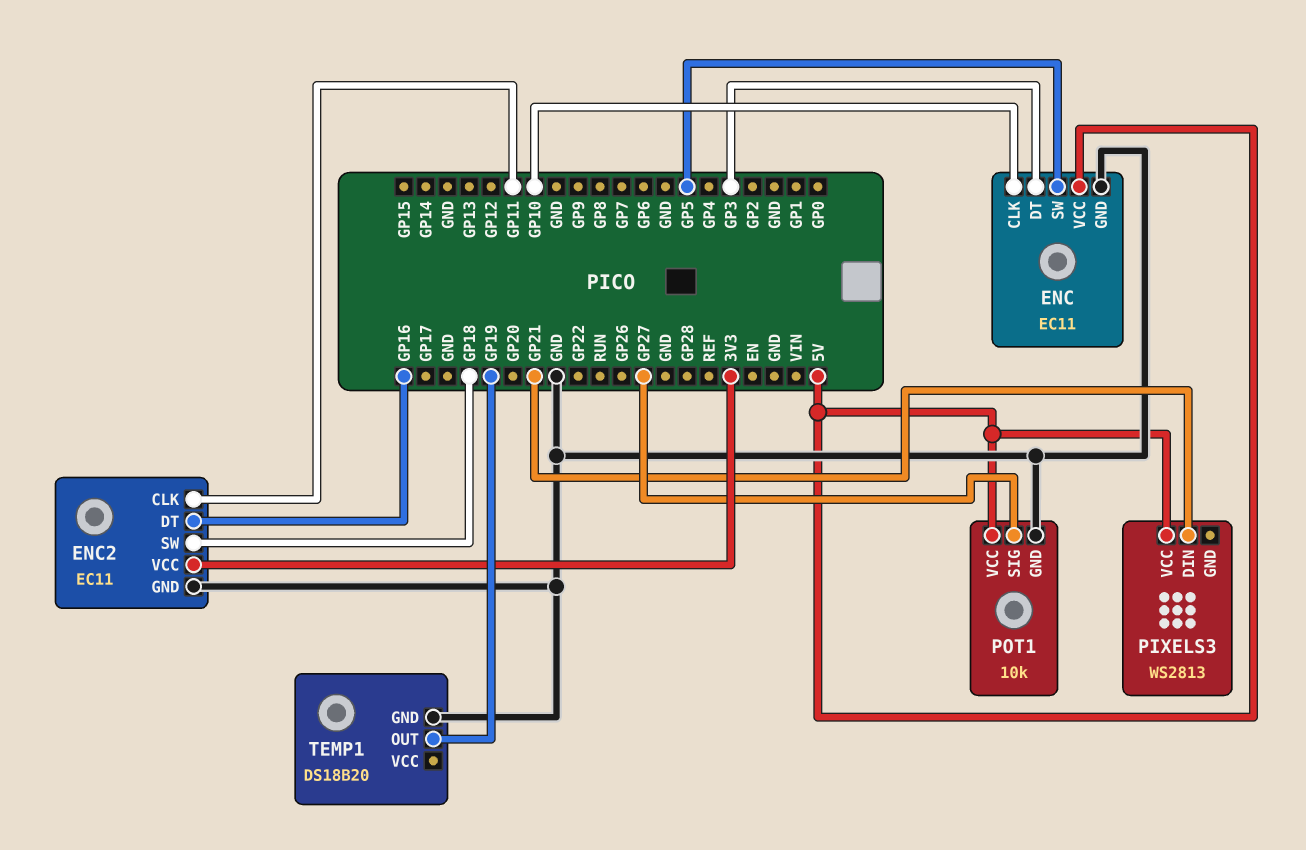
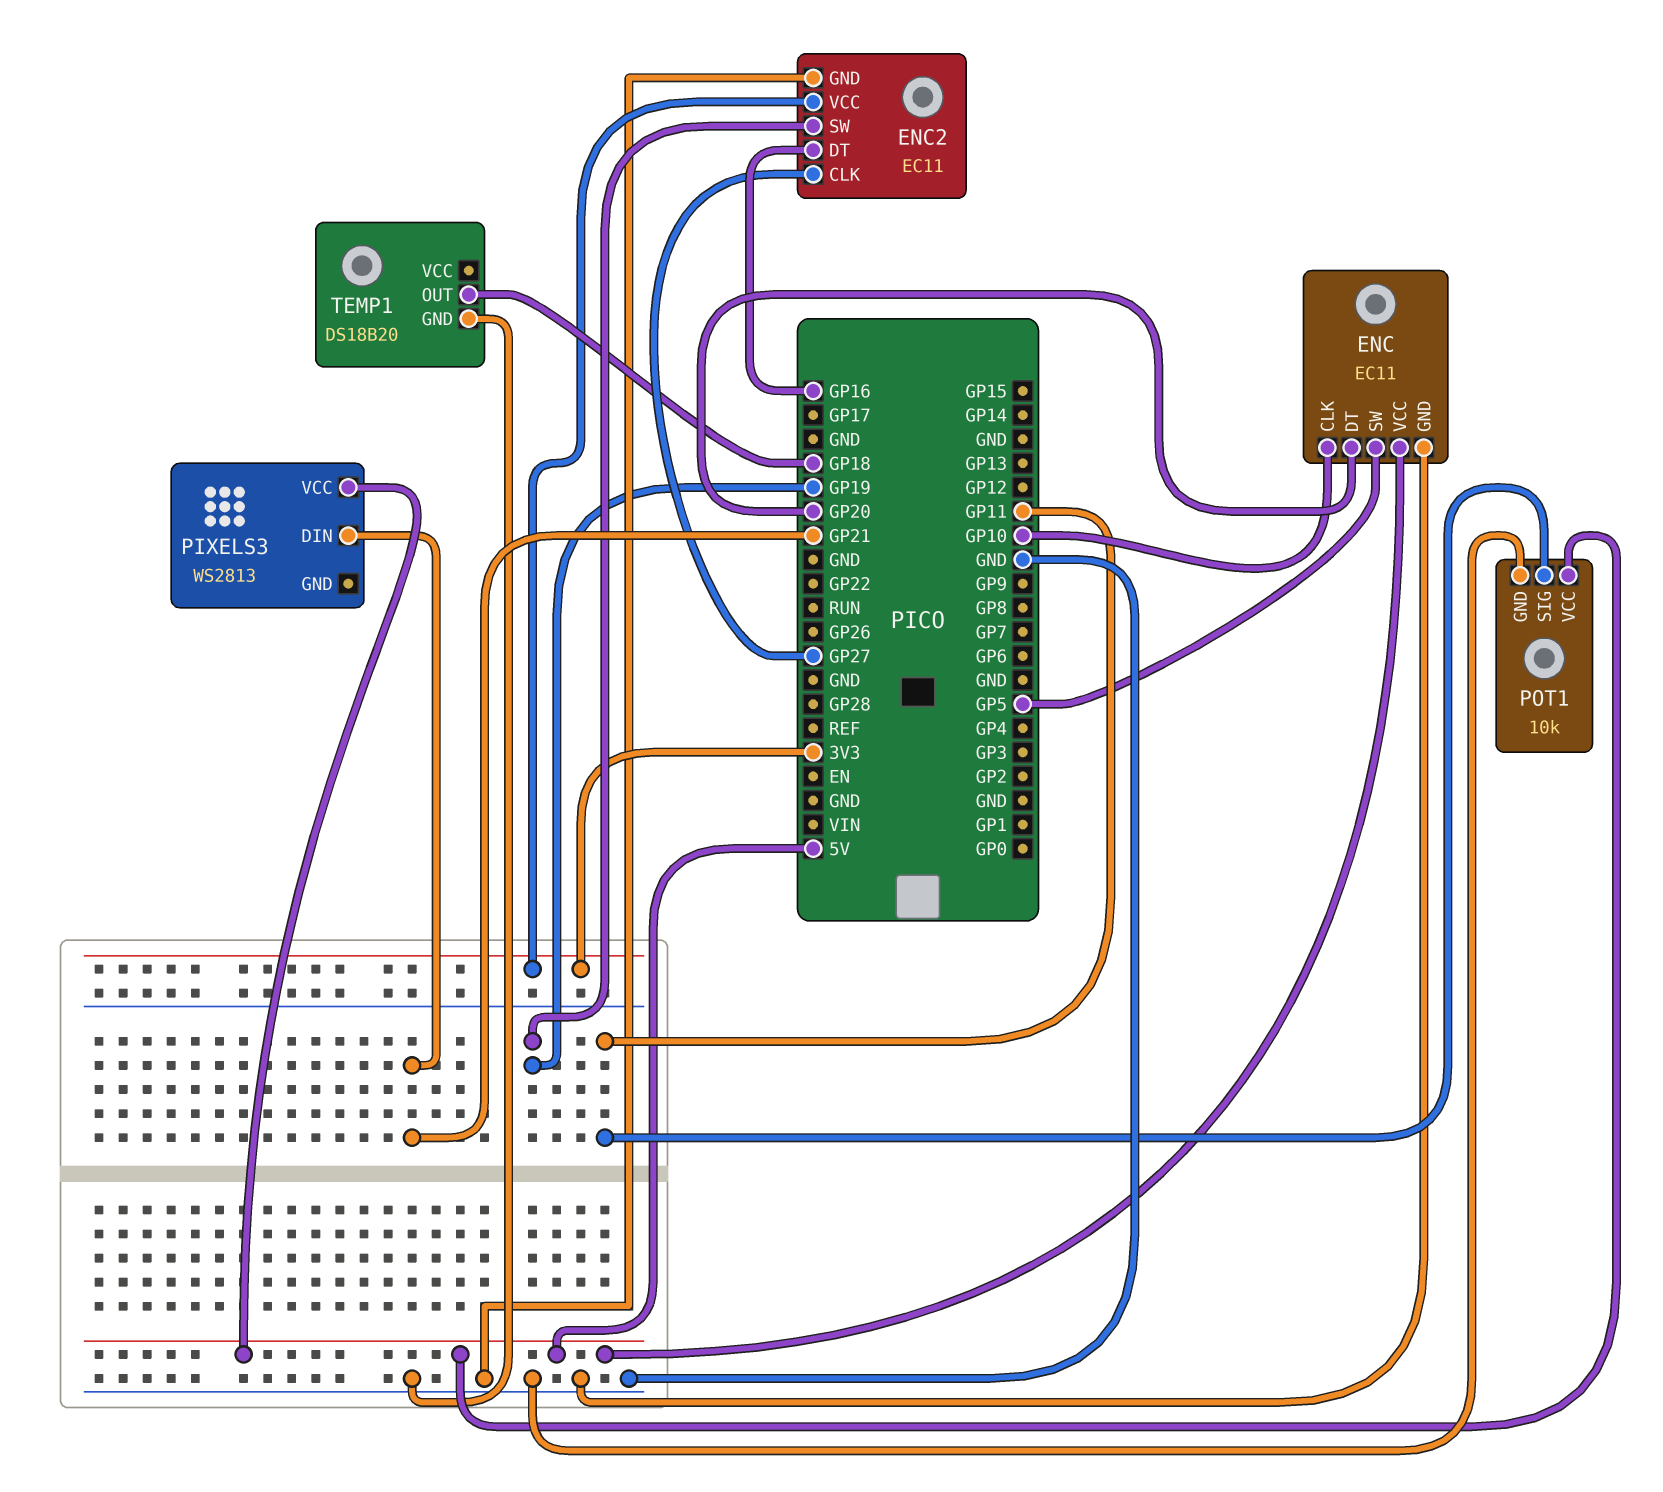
ENC pin DT: GP3 -> GP20
ENC2 pin CLK: GP11 -> GP27
ENC2 pin SW: GP18 -> GP19
POT1 pin SIG: GP27 -> GP11
TEMP1 pin OUT: GP19 -> GP18

